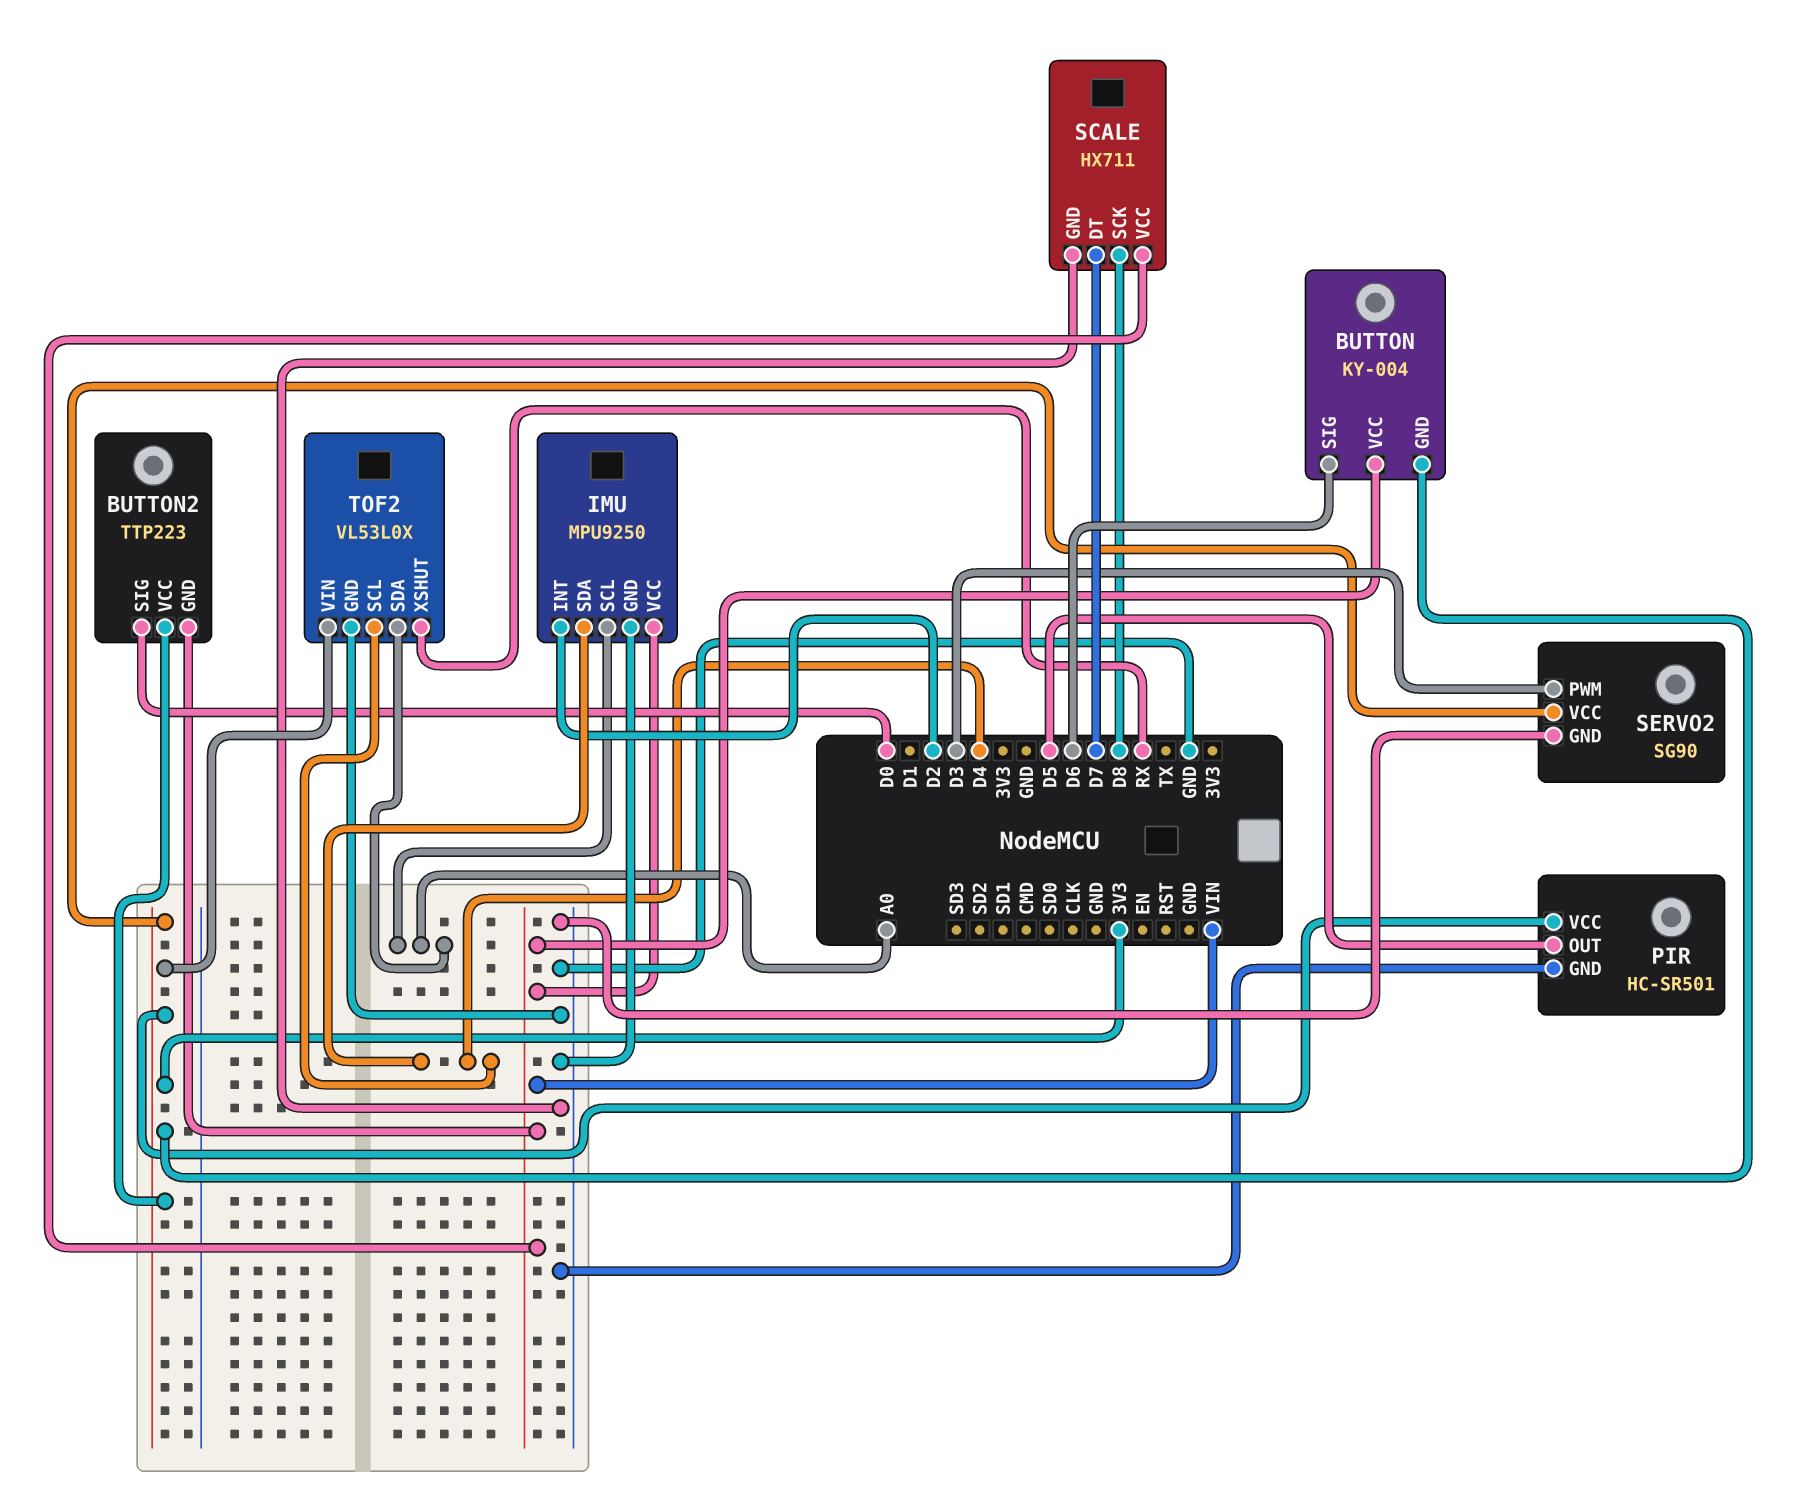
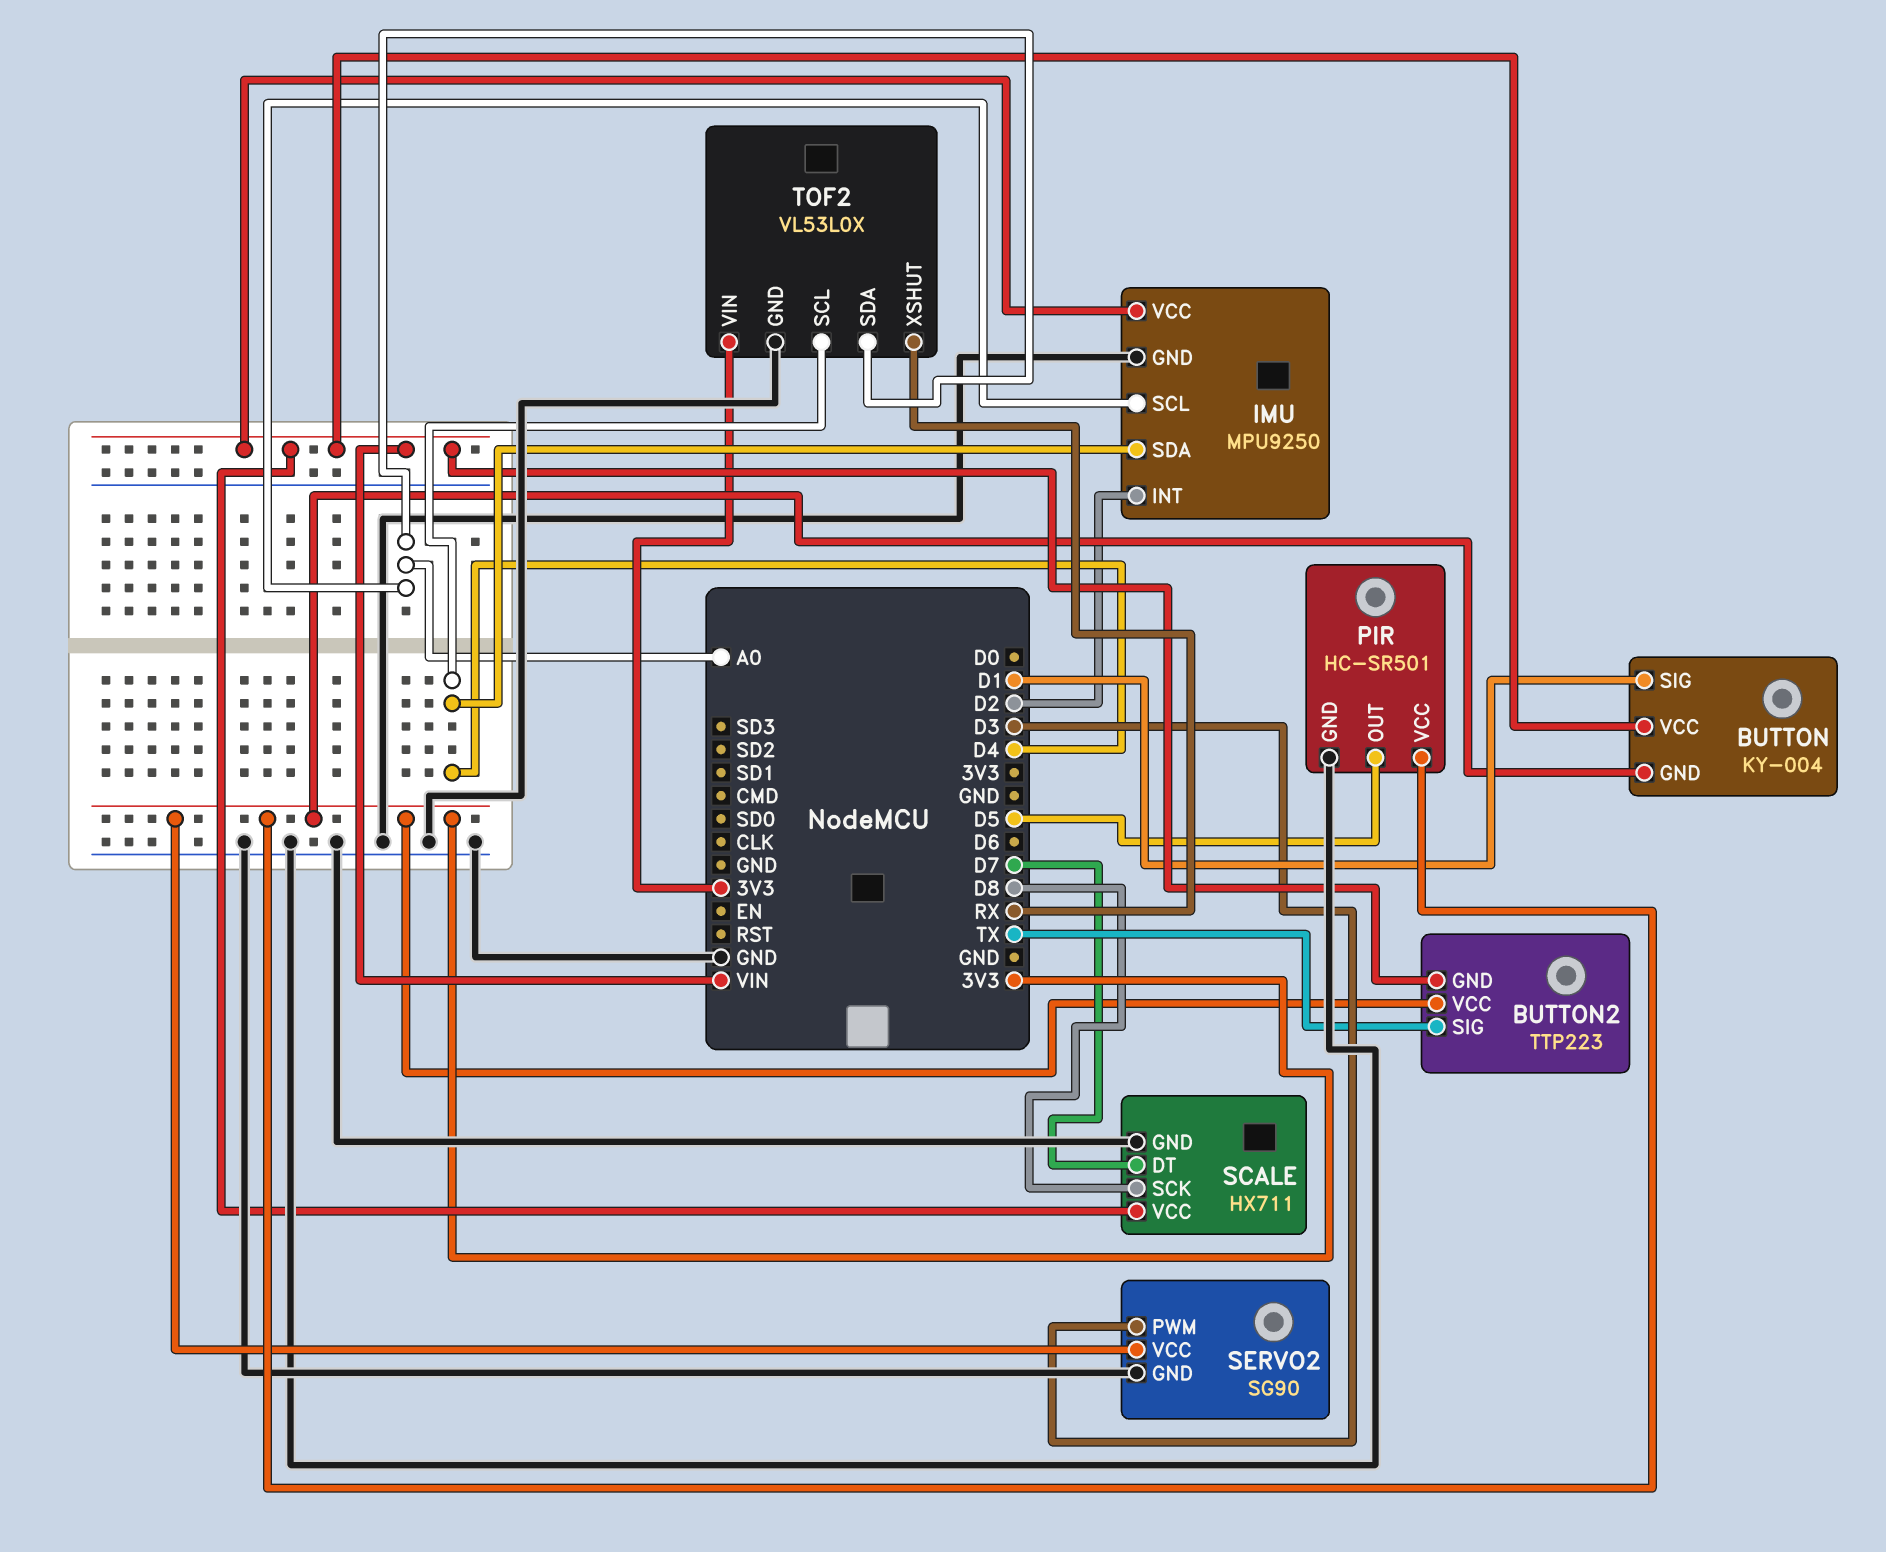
BUTTON pin SIG: D6 -> D1
BUTTON2 pin SIG: D0 -> TX

